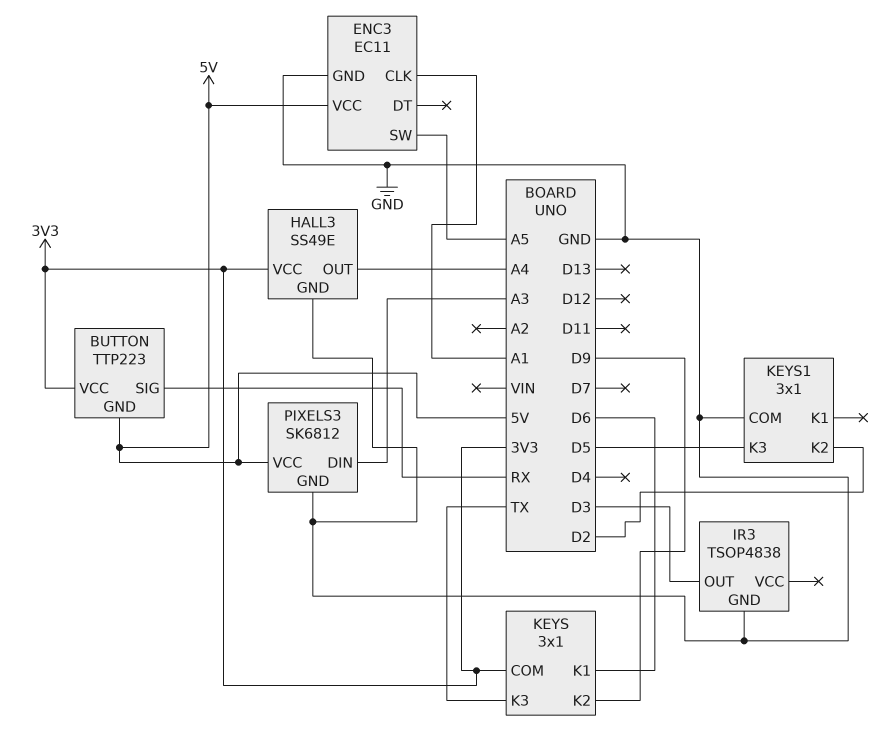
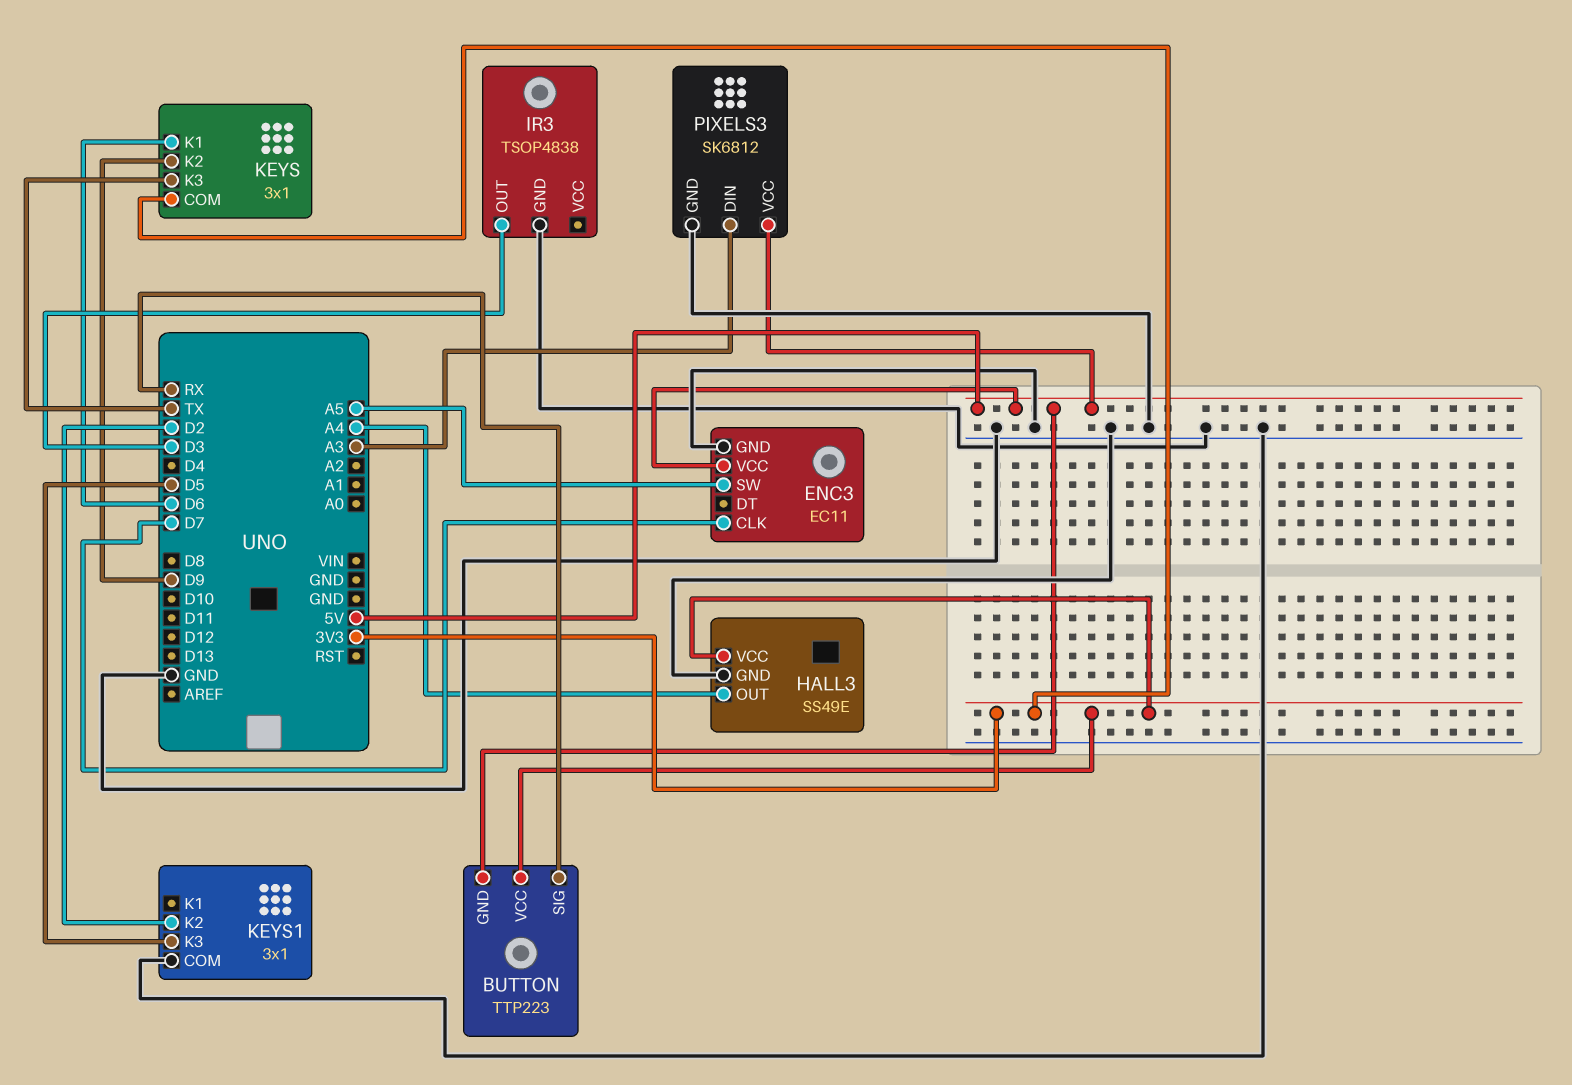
ENC3 pin CLK: A1 -> D7

